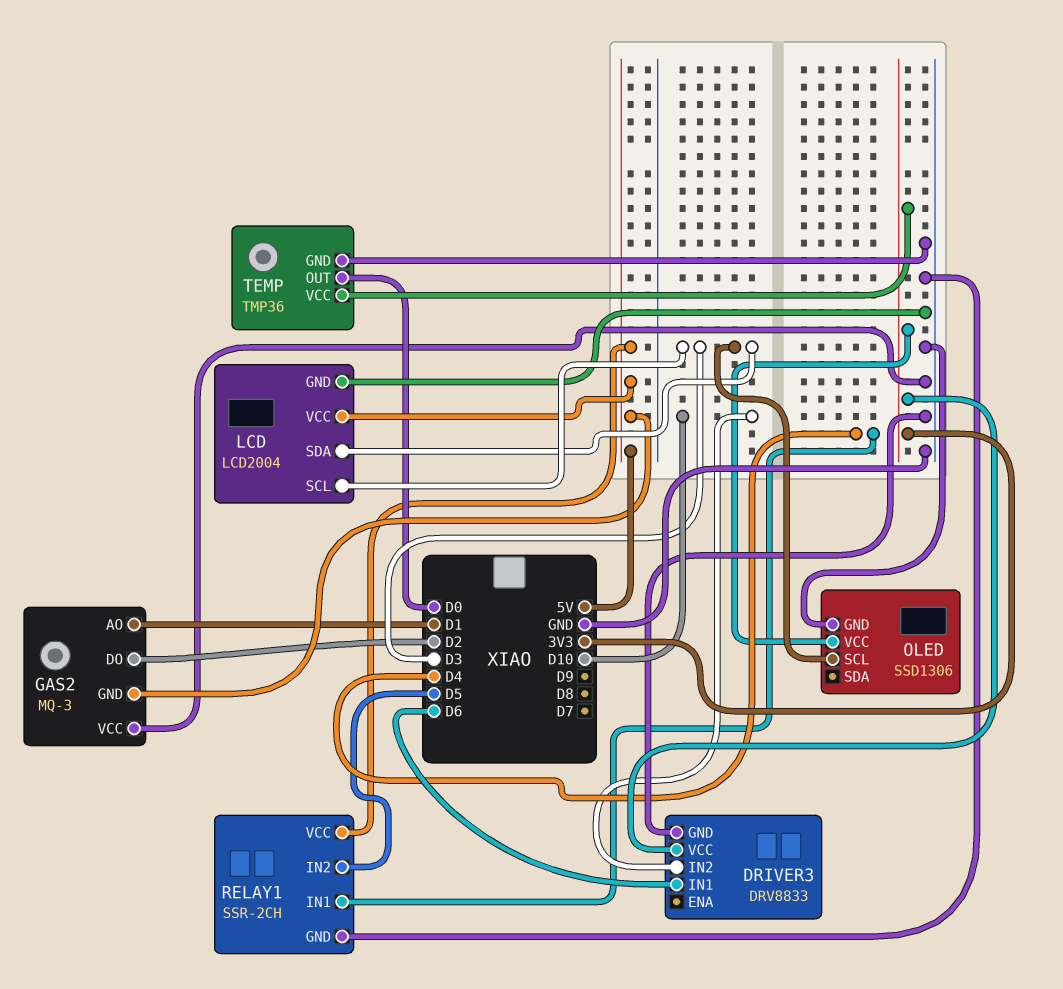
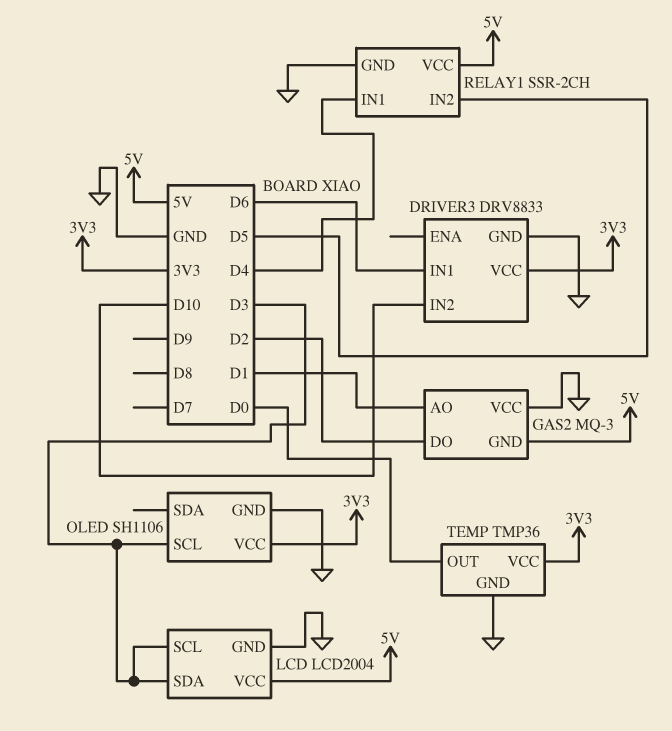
OLED: SSD1306 -> SH1106

